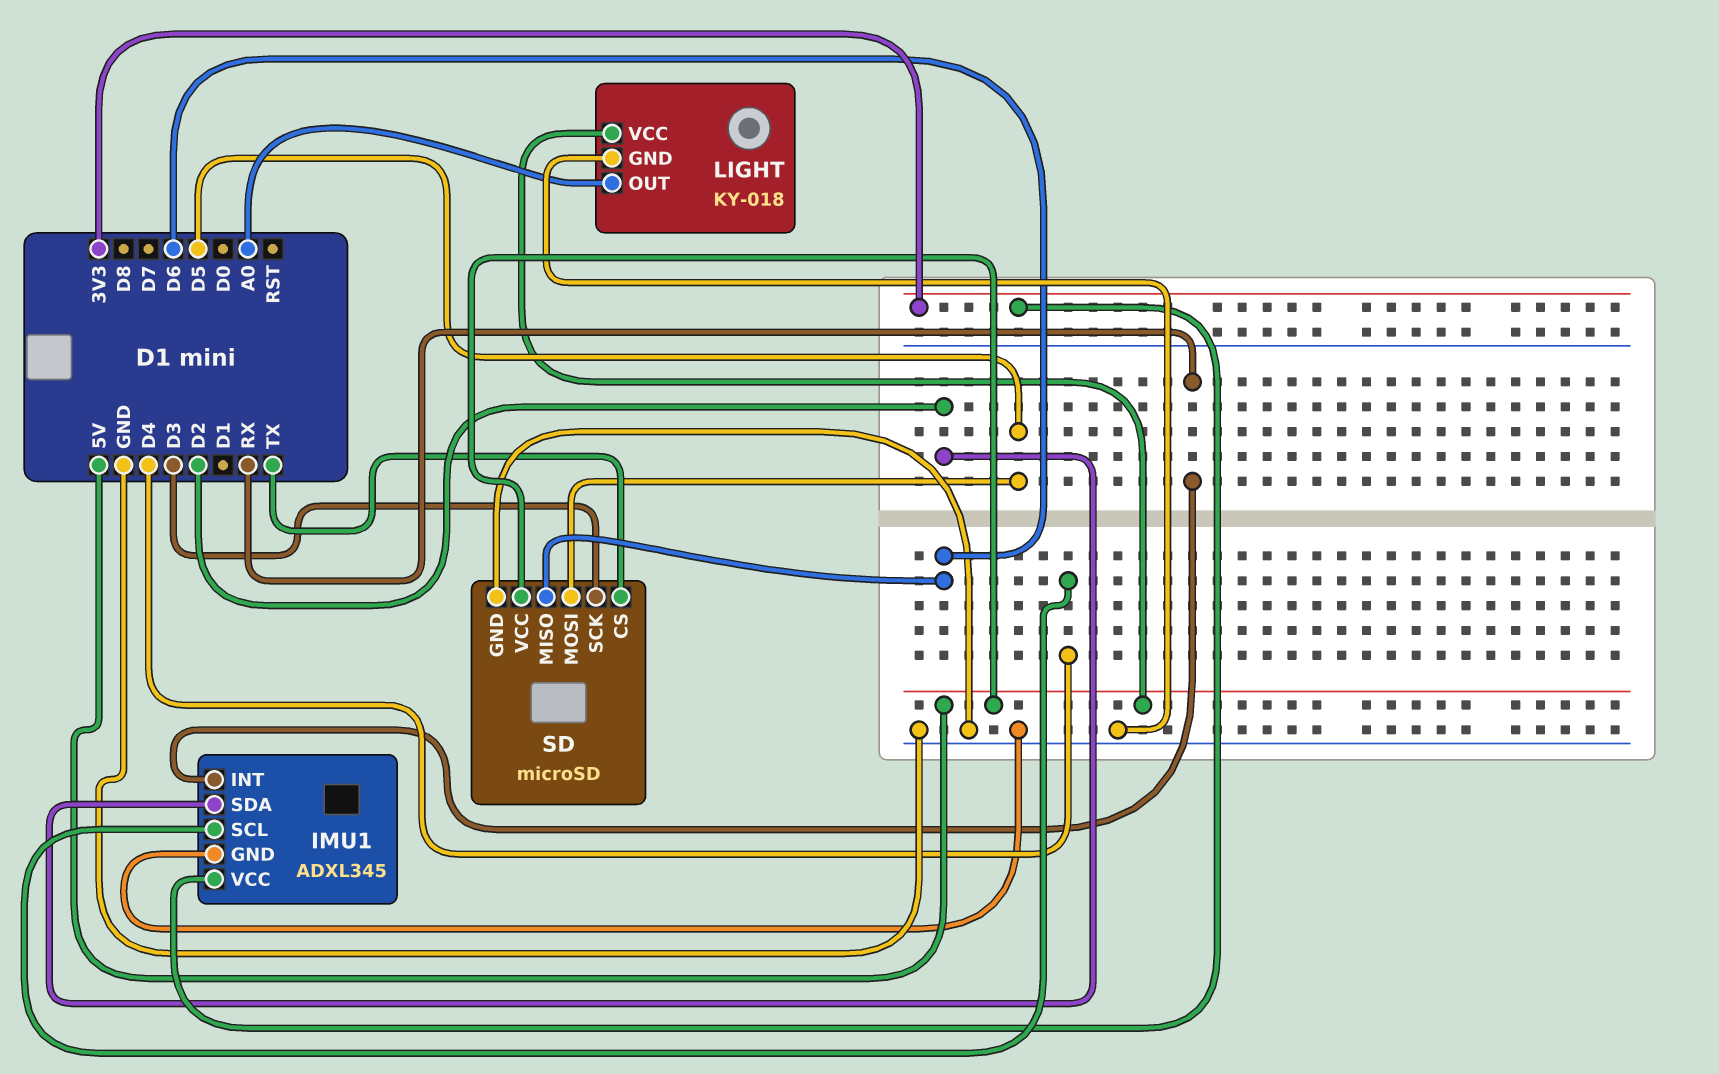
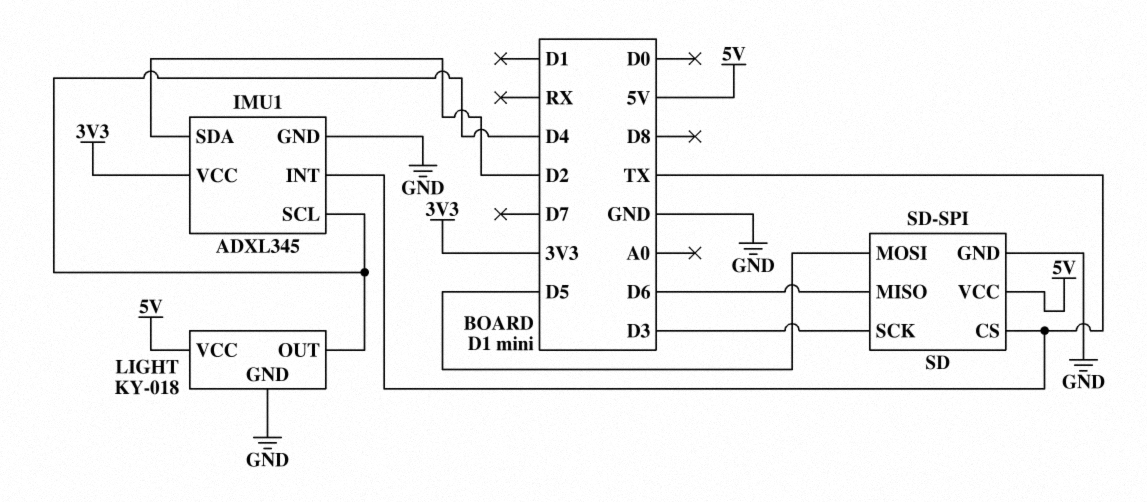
IMU1 pin INT: RX -> TX
LIGHT pin OUT: A0 -> D4
SD: microSD -> SD-SPI

